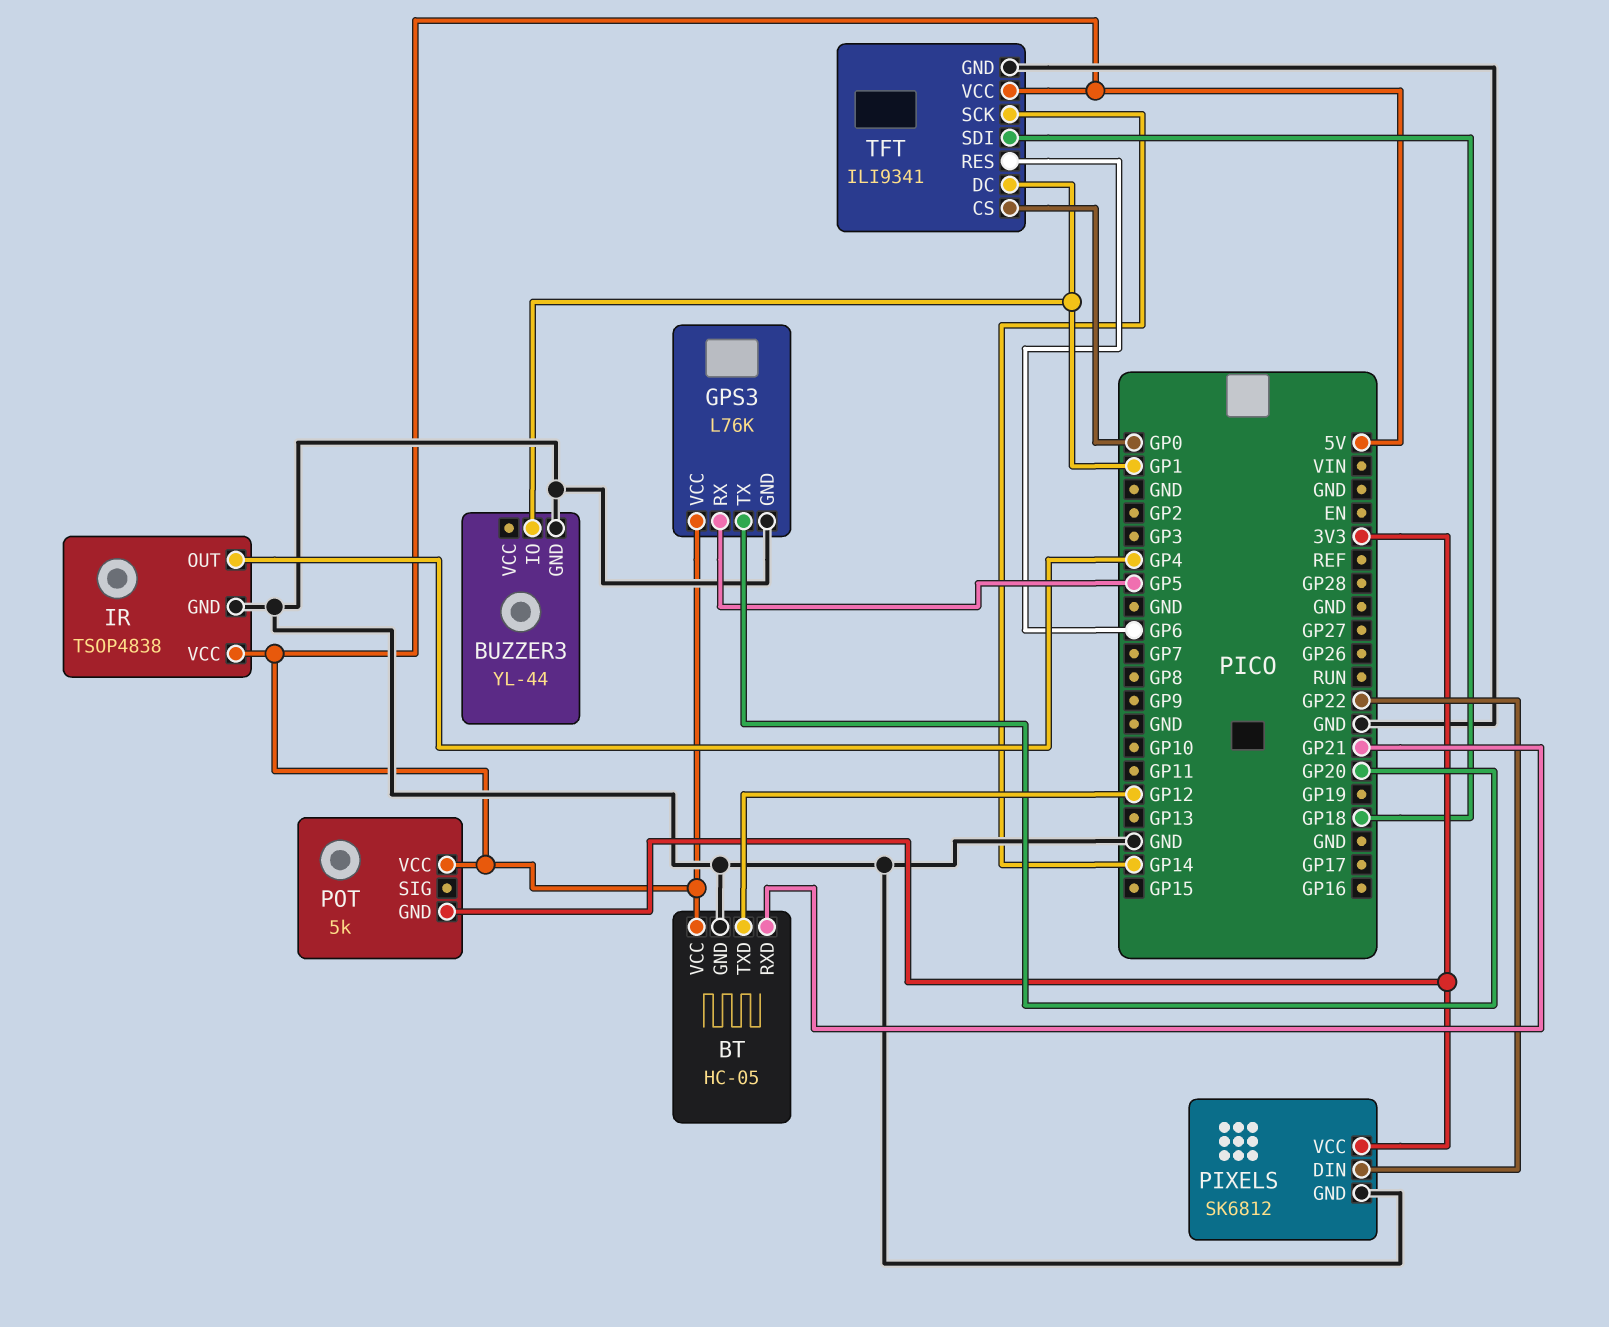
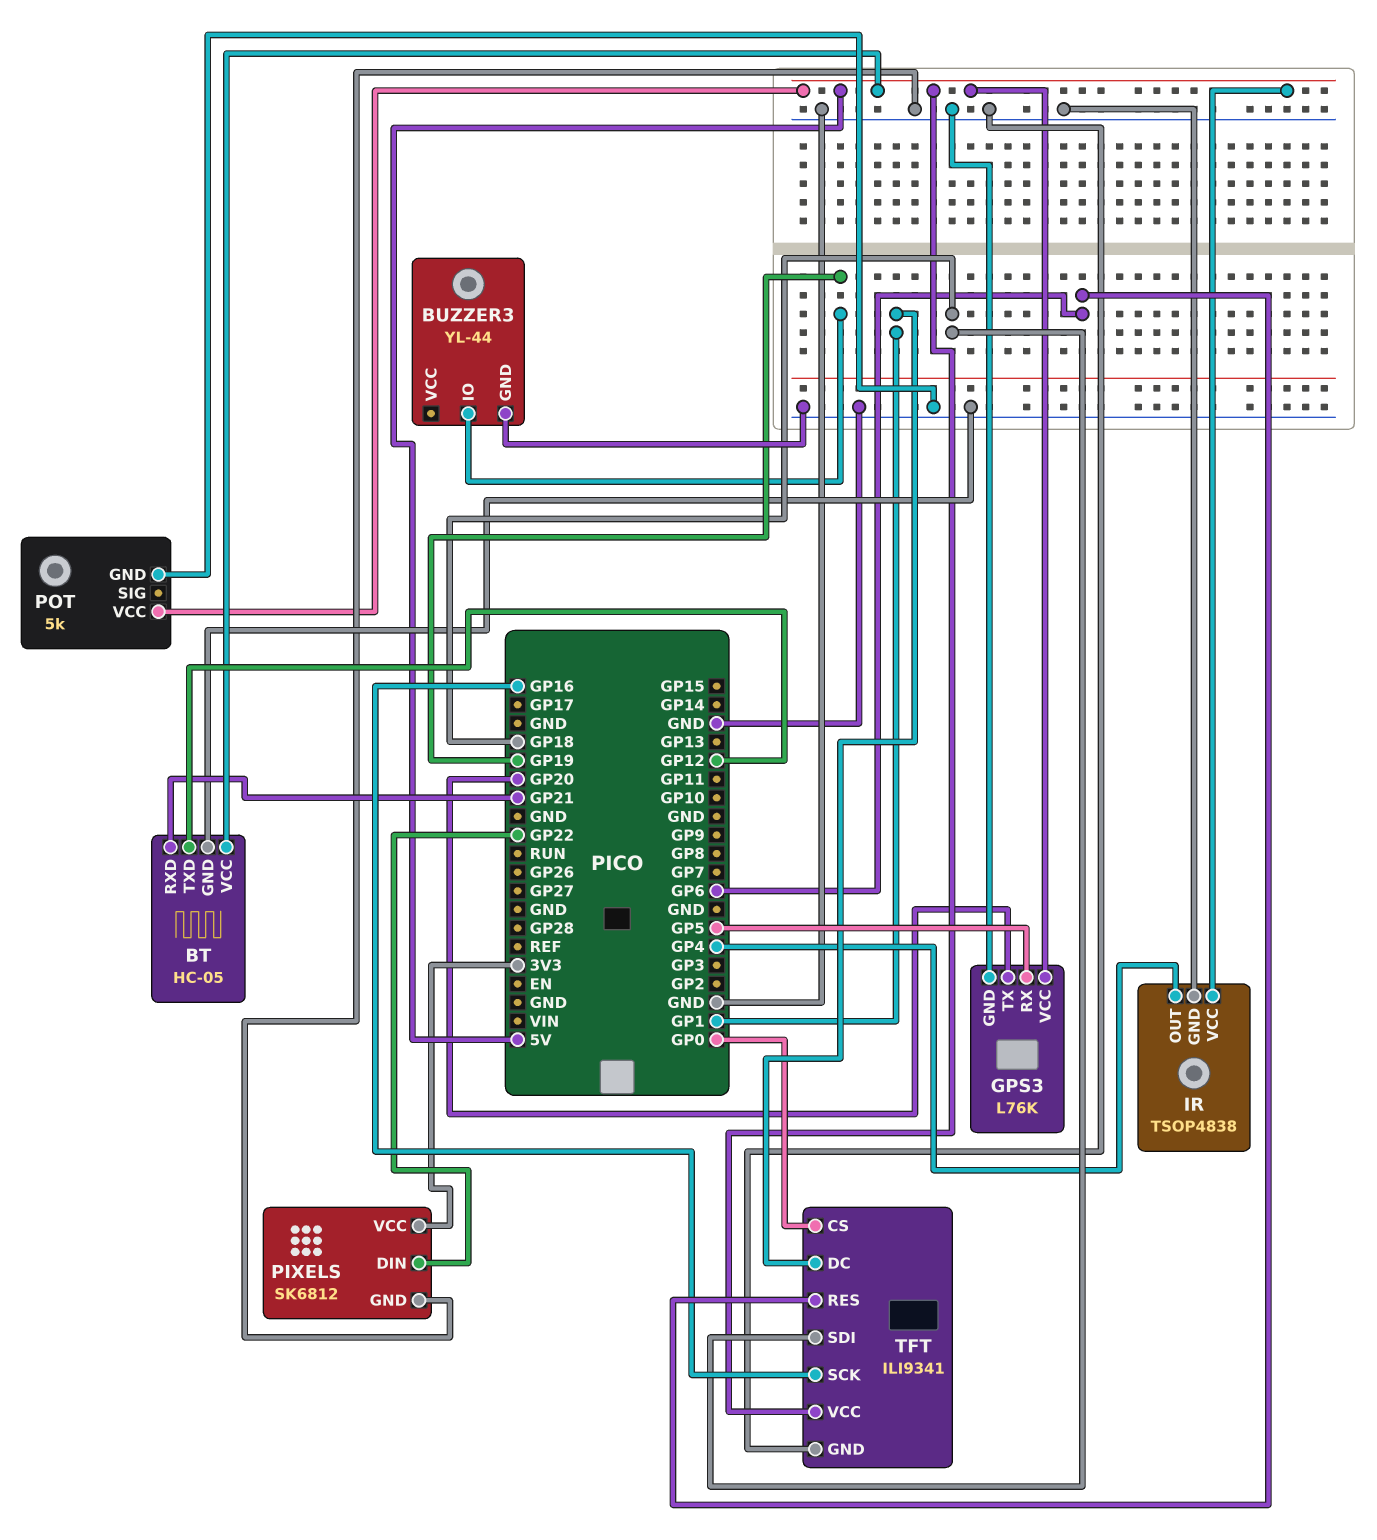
BUZZER3 pin IO: GP1 -> GP19
POT pin GND: 3V3 -> GND
TFT pin SCK: GP14 -> GP16

